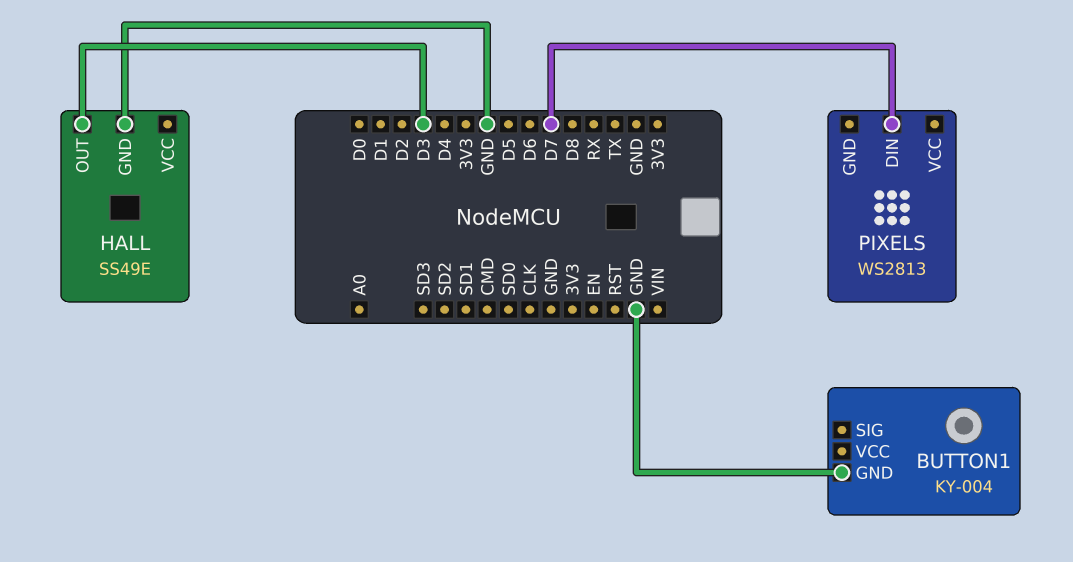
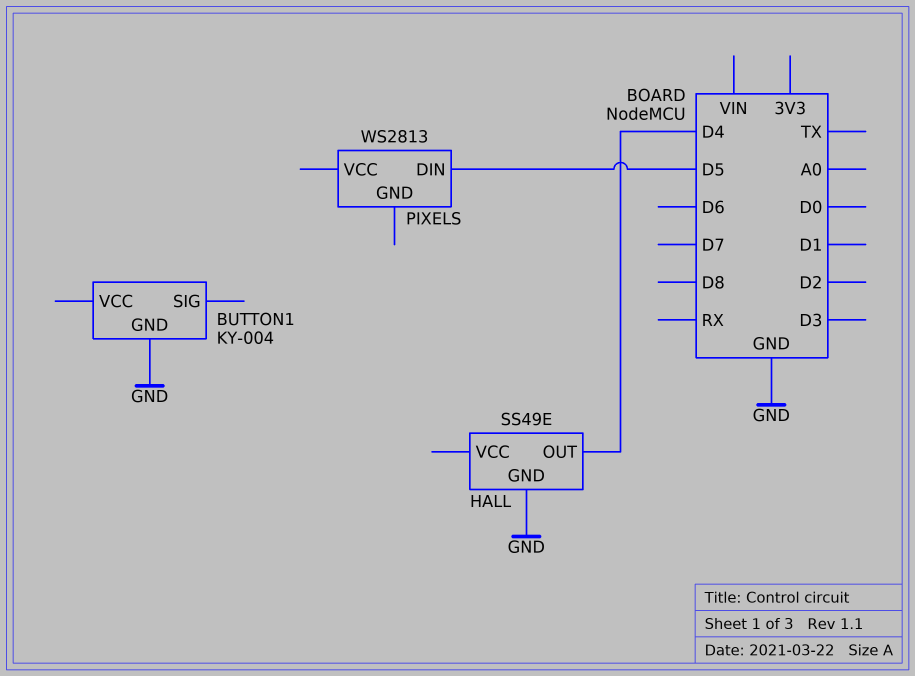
HALL pin OUT: D3 -> D4
PIXELS pin DIN: D7 -> D5

